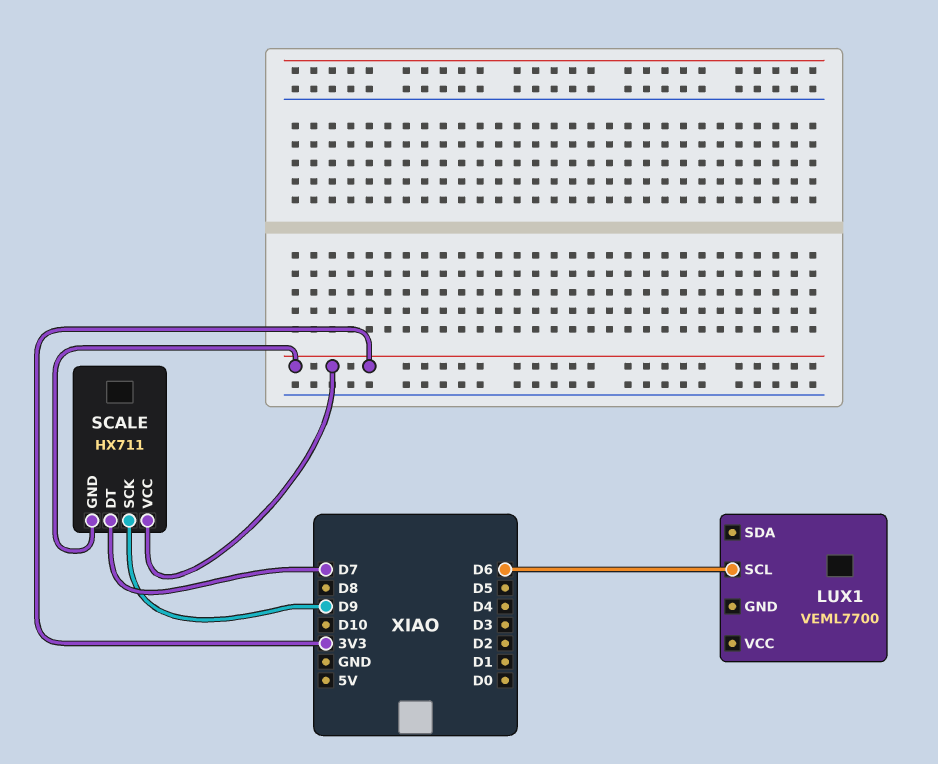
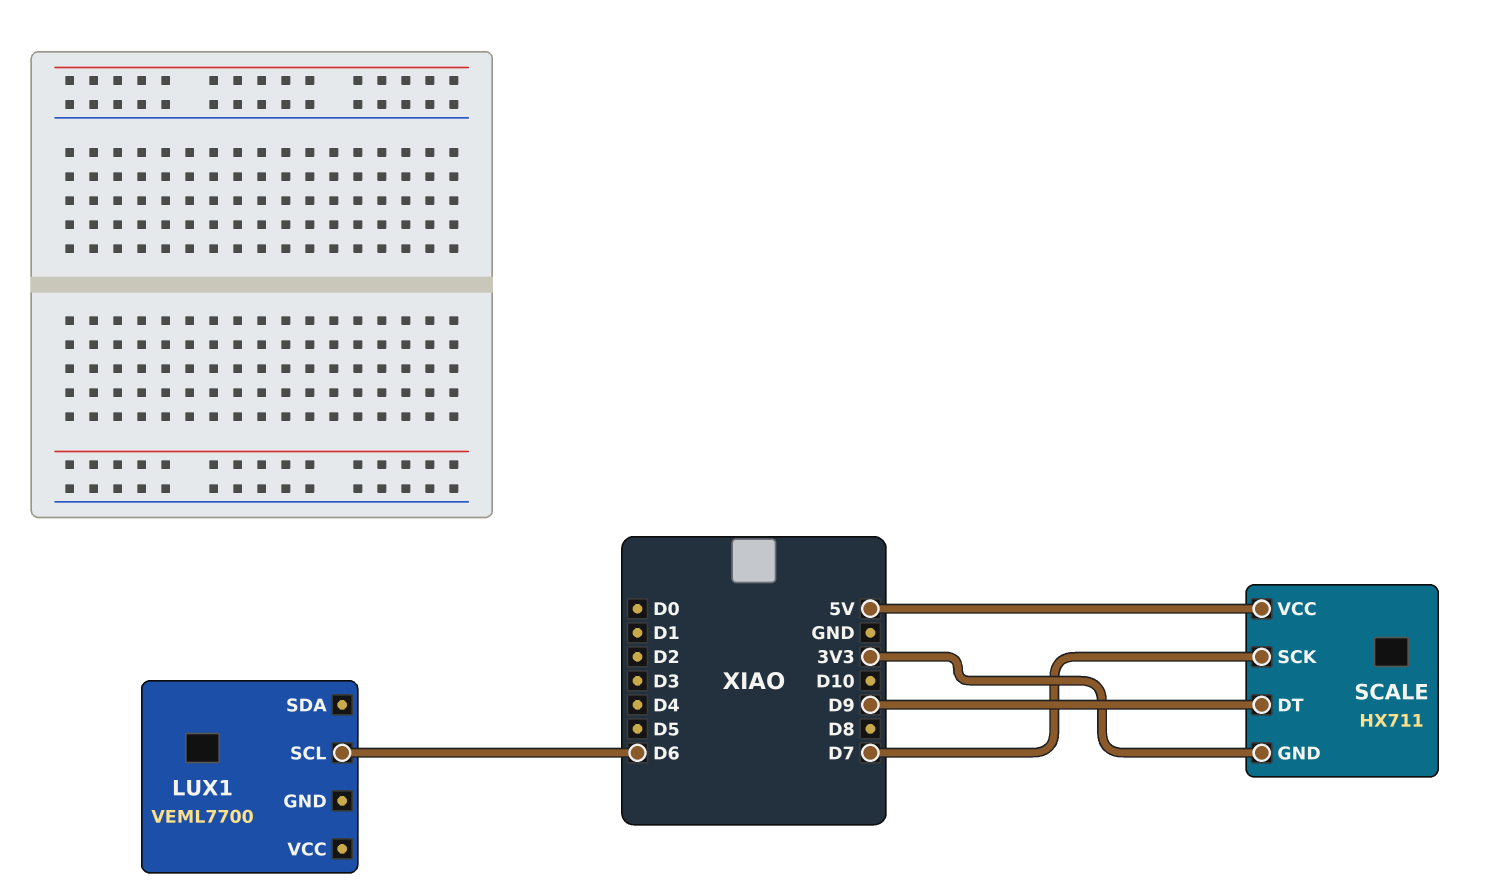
SCALE pin DT: D7 -> D9
SCALE pin SCK: D9 -> D7
SCALE pin VCC: 3V3 -> 5V

